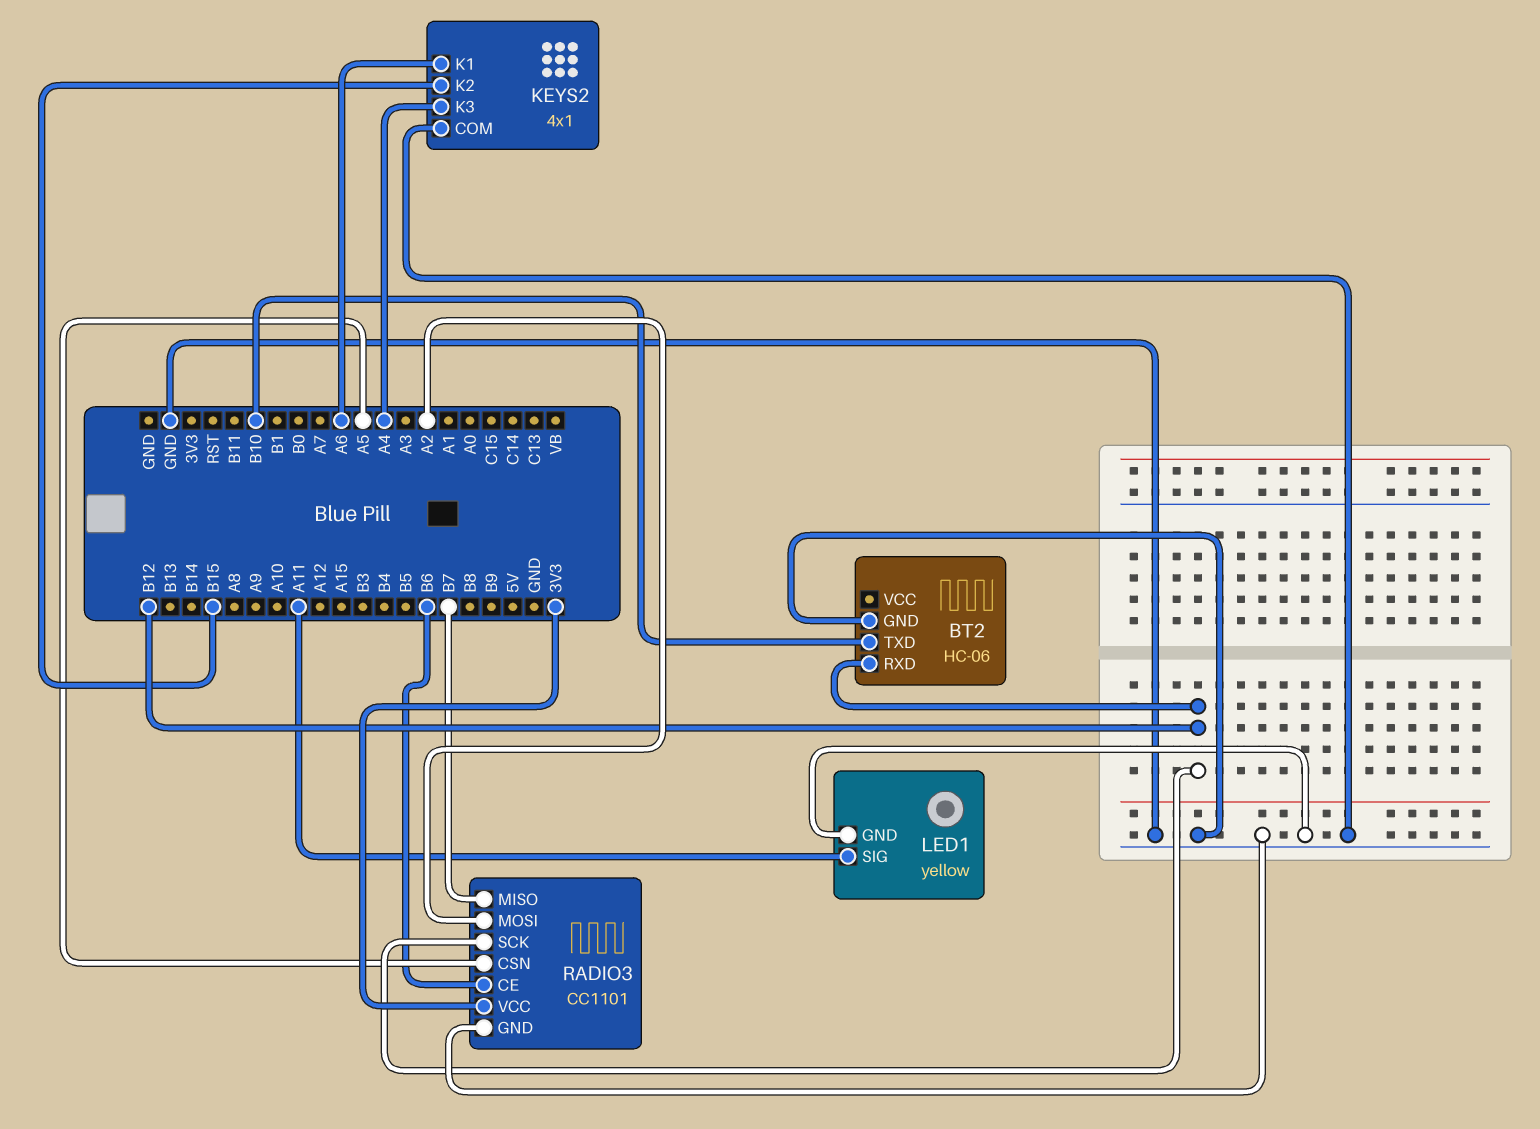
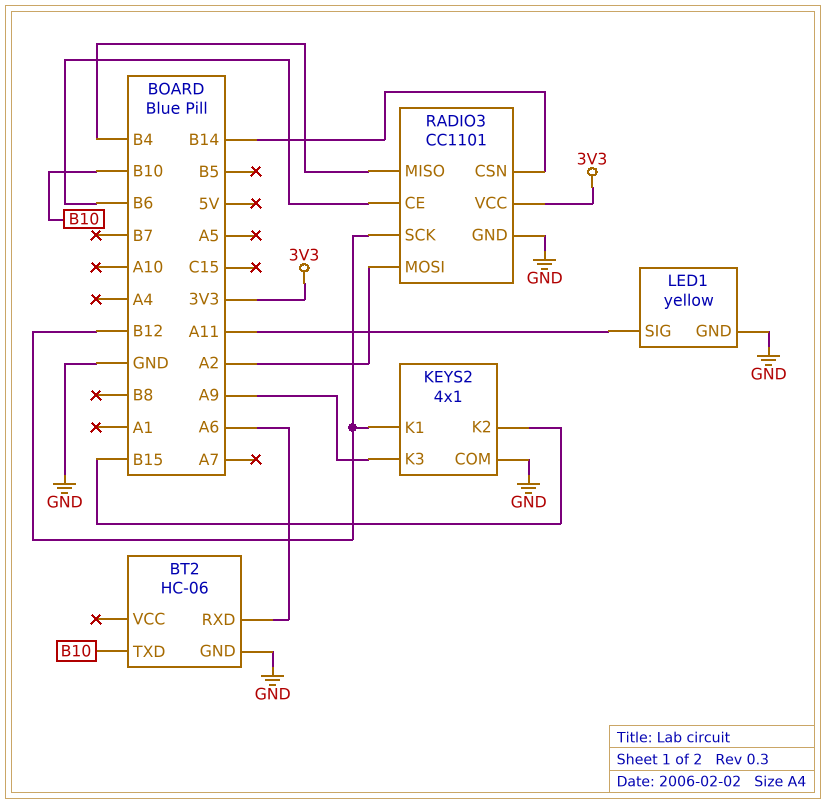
BT2 pin RXD: B12 -> A6
KEYS2 pin K1: A6 -> B12
KEYS2 pin K3: A4 -> A9
RADIO3 pin CSN: A5 -> B14
RADIO3 pin MISO: B7 -> B4

